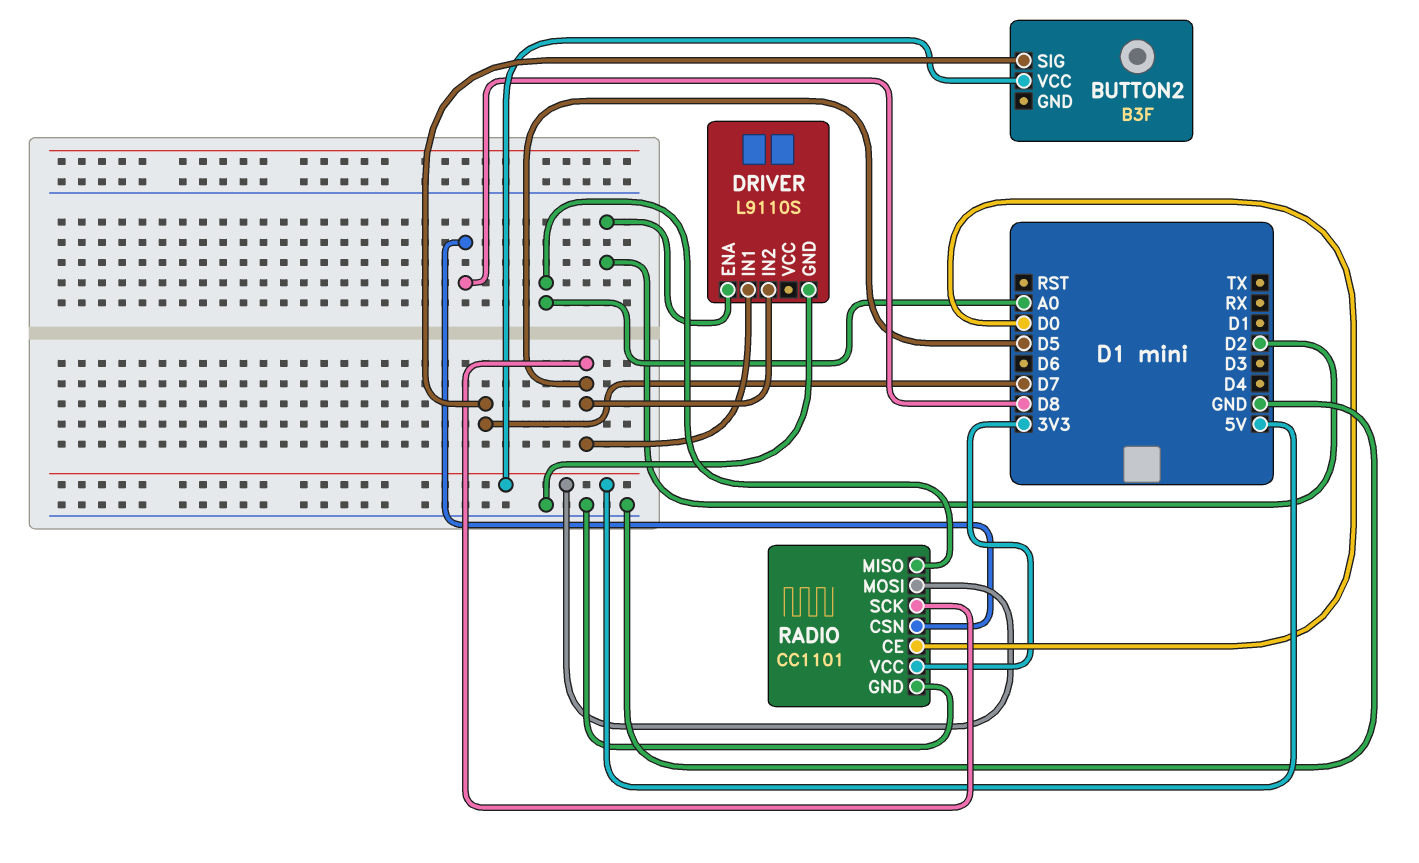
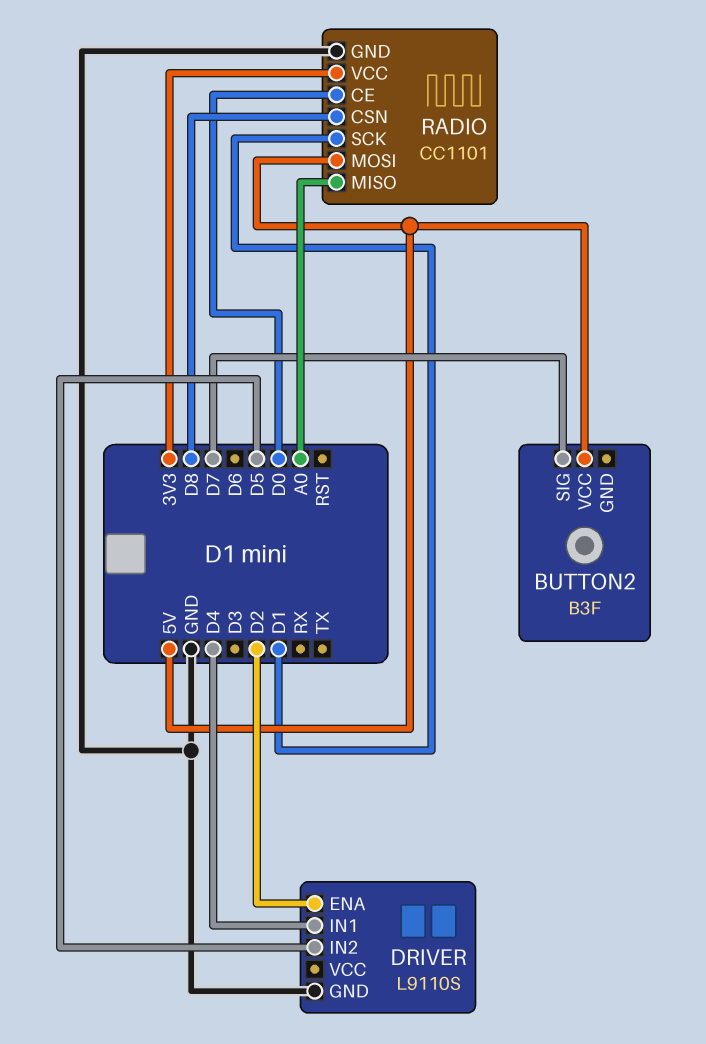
DRIVER pin IN1: D5 -> D4
RADIO pin SCK: D5 -> D1

